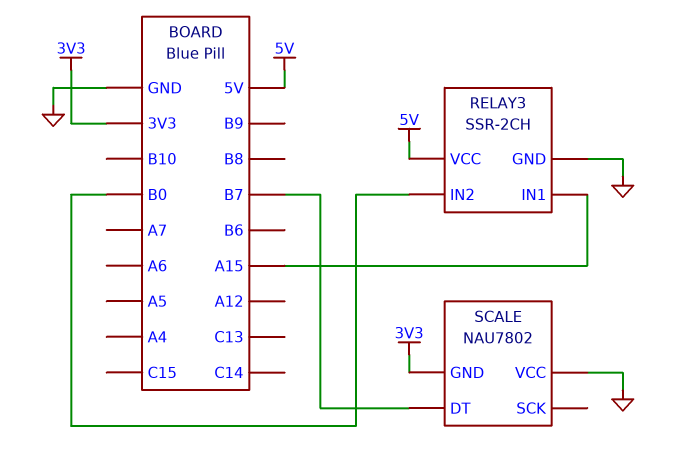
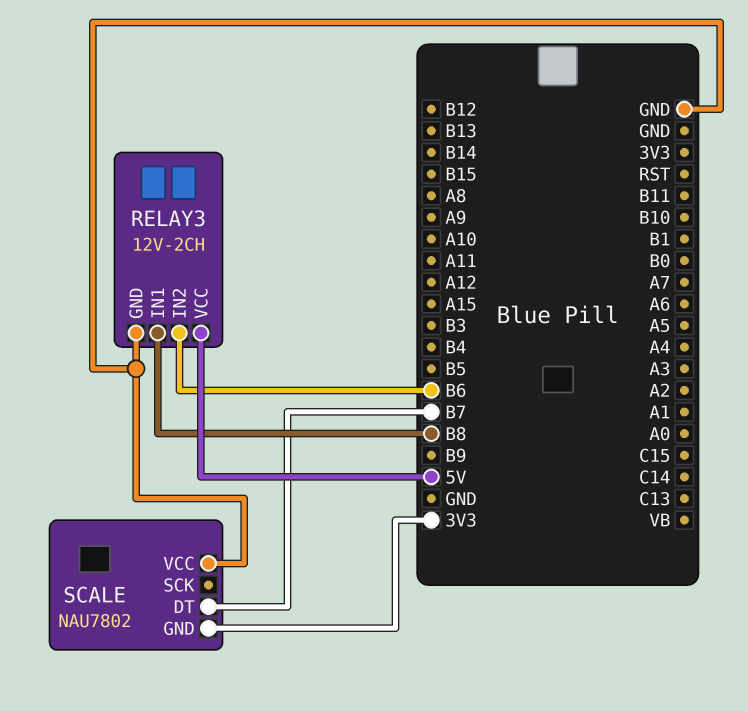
RELAY3: SSR-2CH -> 12V-2CH
RELAY3 pin IN1: A15 -> B8
RELAY3 pin IN2: B0 -> B6

